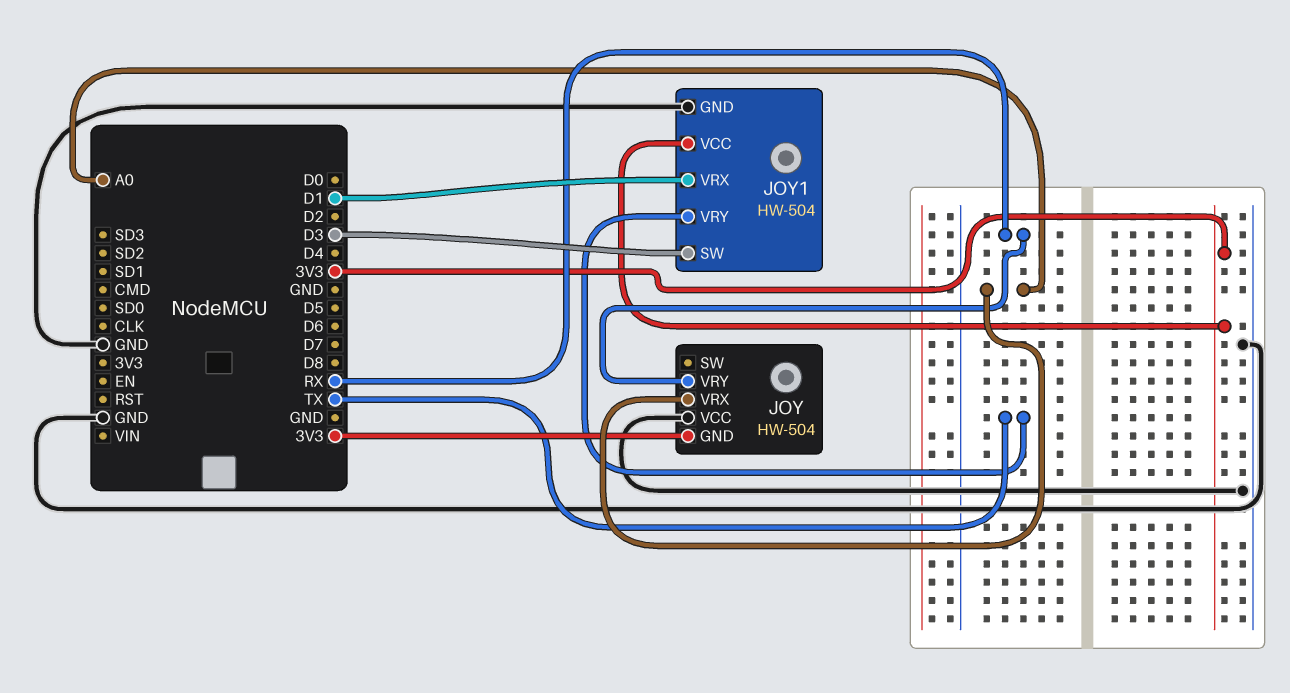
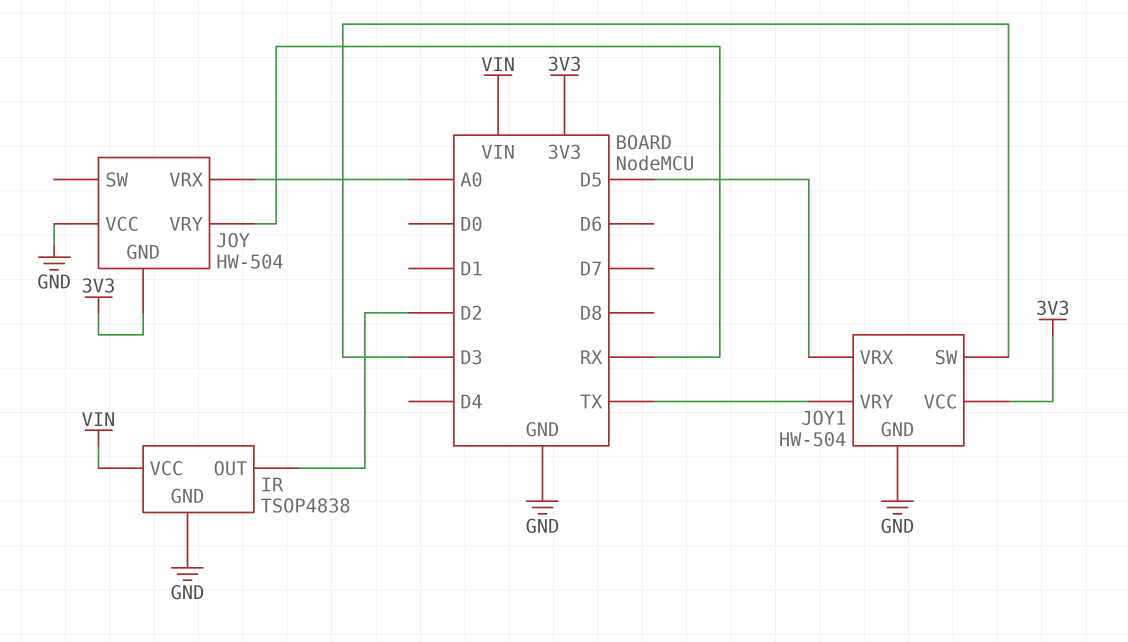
IR: none -> TSOP4838
IR pin GND: none -> GND
IR pin OUT: none -> D2
IR pin VCC: none -> VIN
JOY1 pin VRX: D1 -> D5

